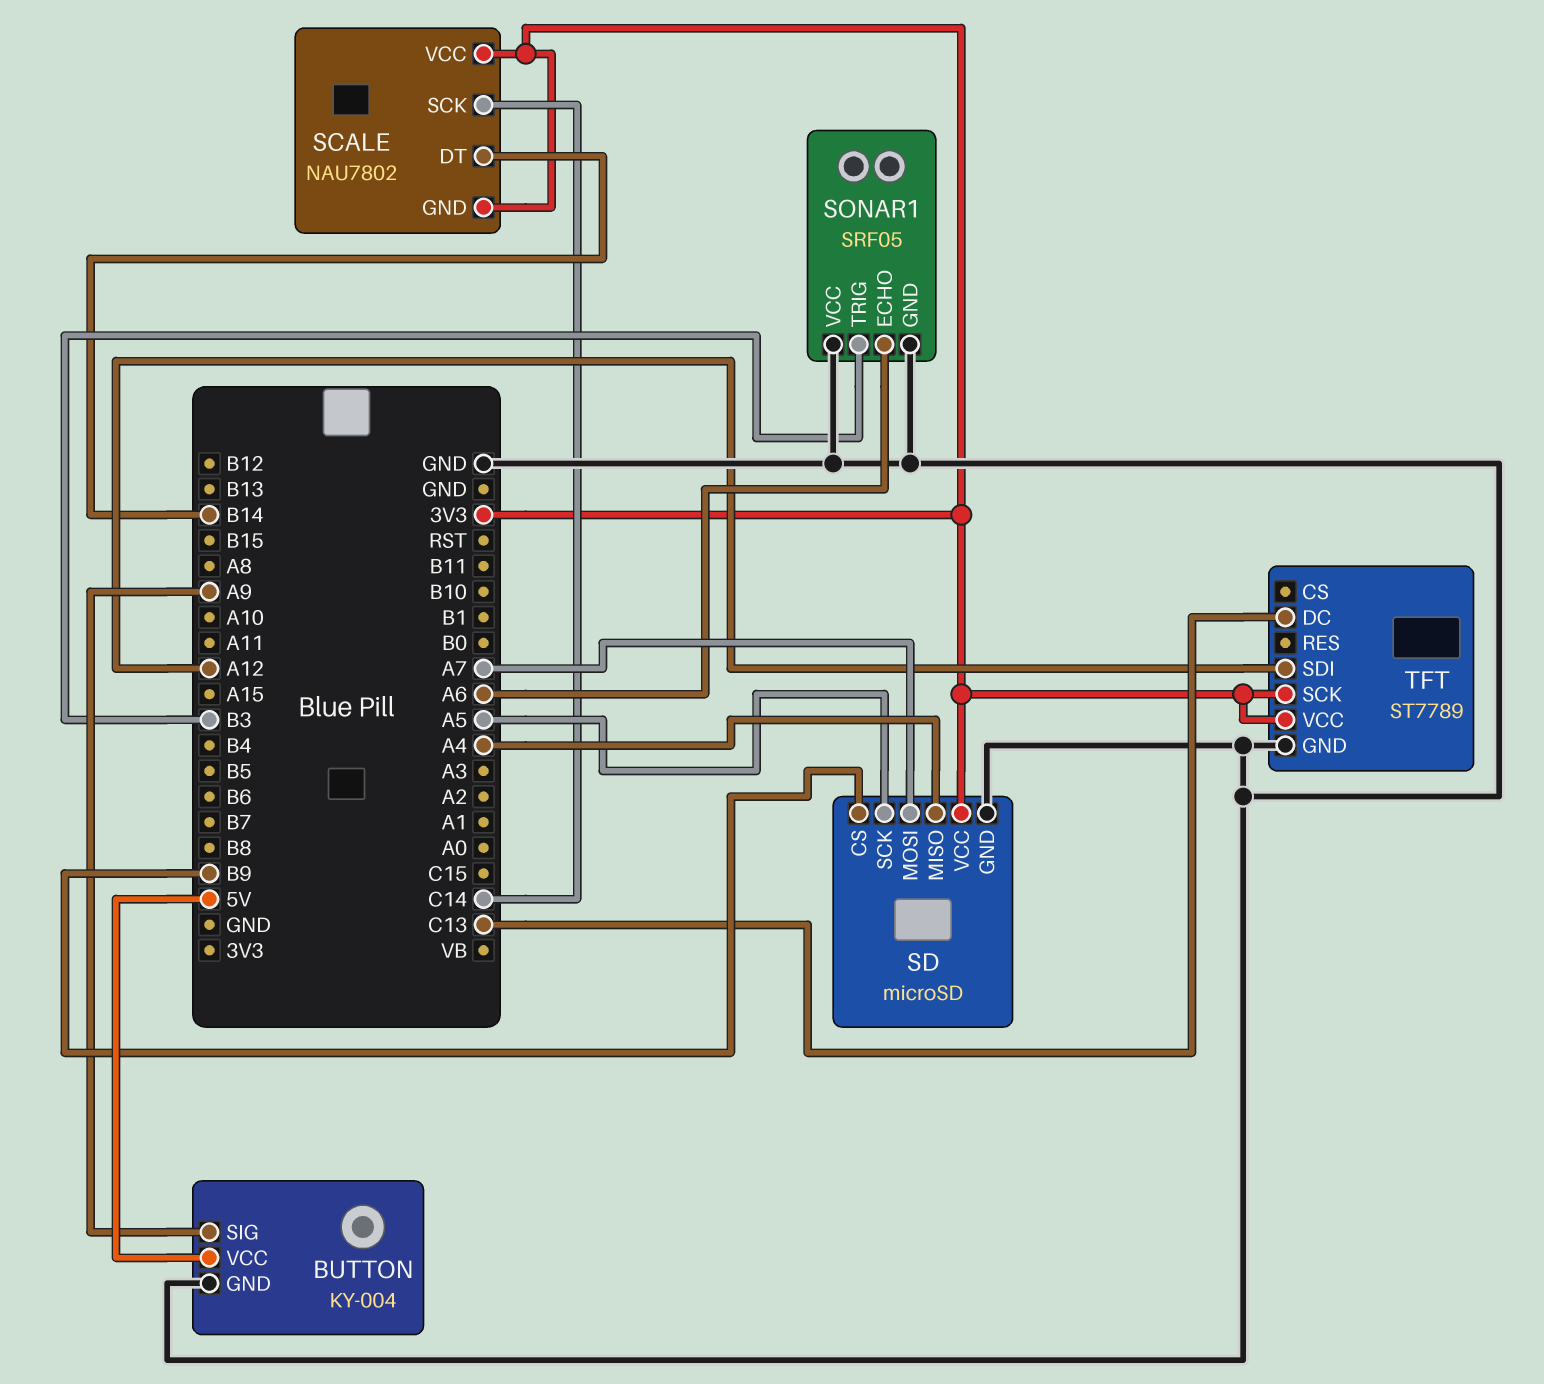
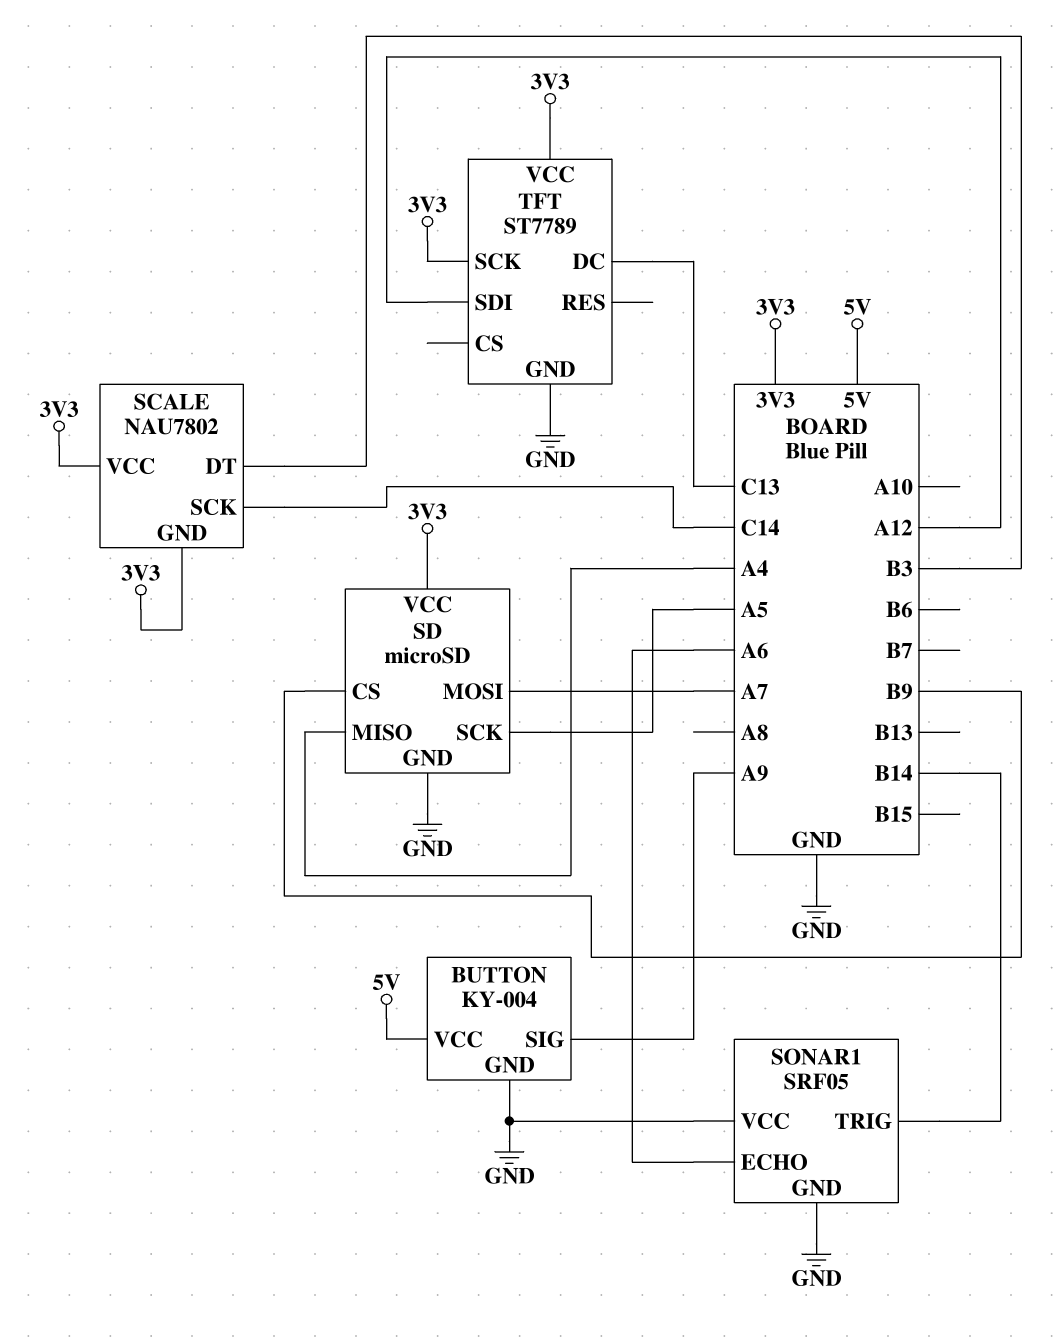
SCALE pin DT: B14 -> B3
SONAR1 pin TRIG: B3 -> B14

